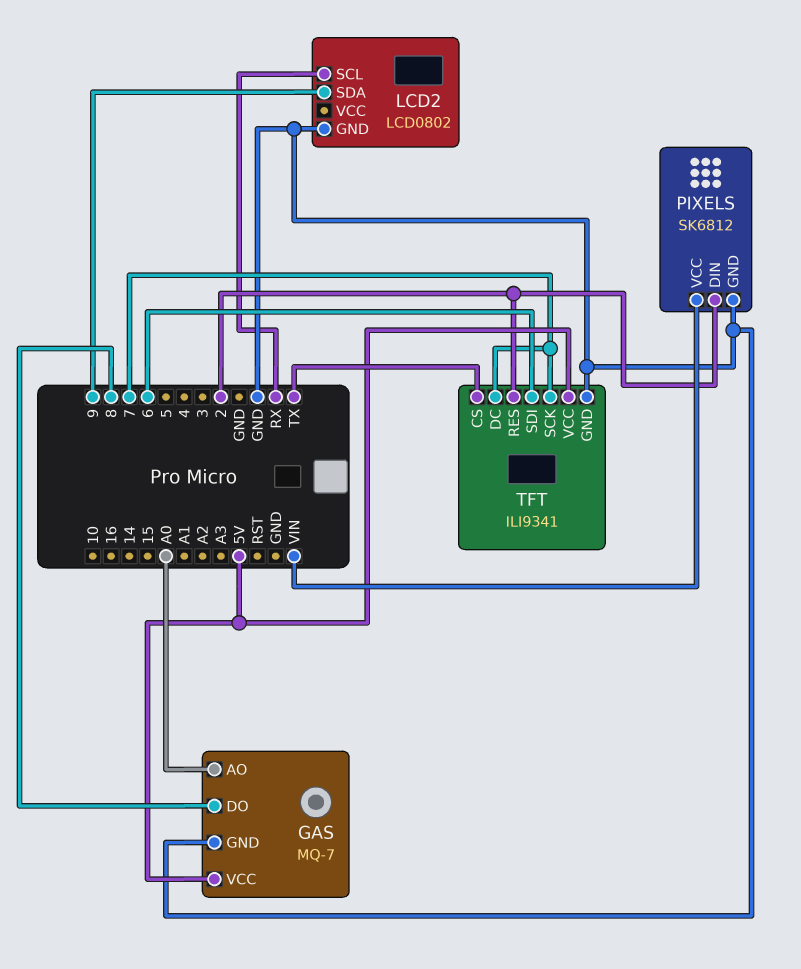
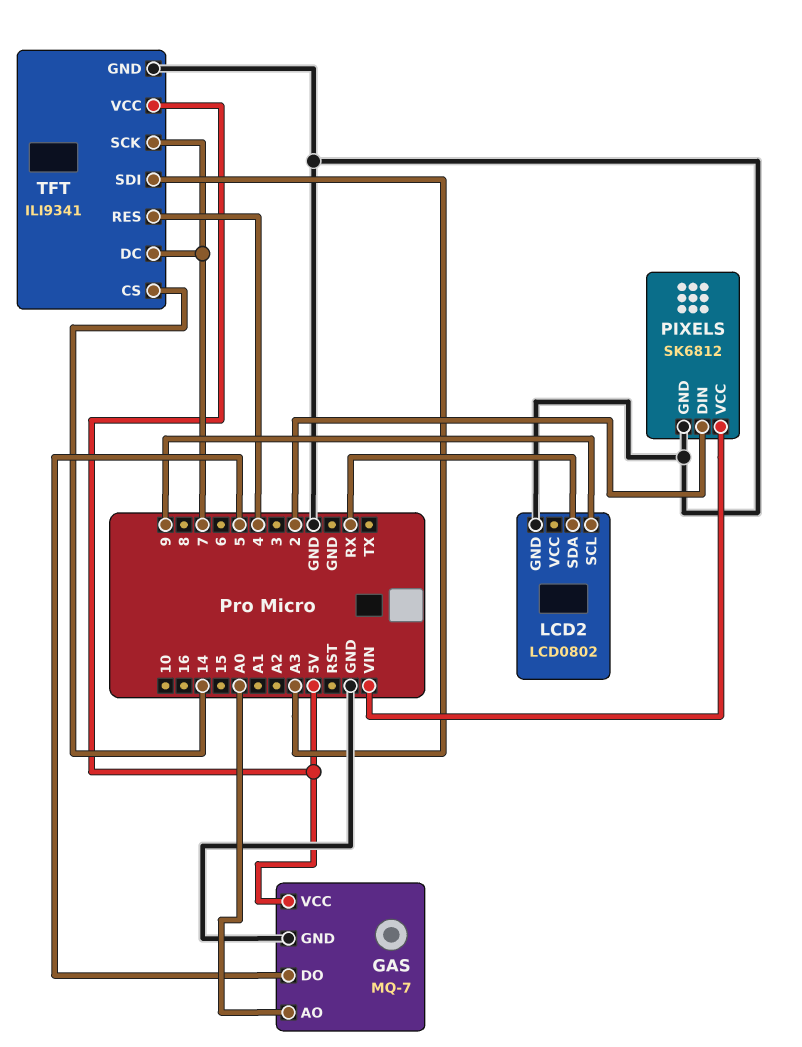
GAS pin DO: 8 -> 5
LCD2 pin SCL: RX -> 9
LCD2 pin SDA: 9 -> RX
TFT pin CS: TX -> 14
TFT pin RES: 2 -> 4
TFT pin SDI: 6 -> A3

